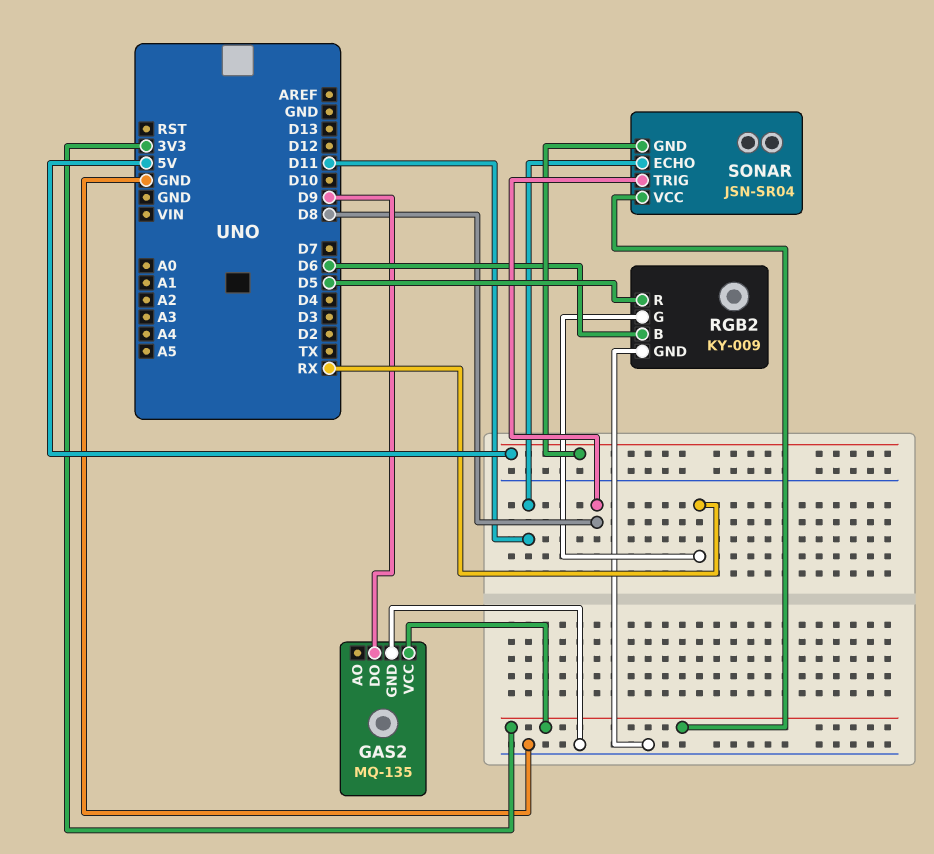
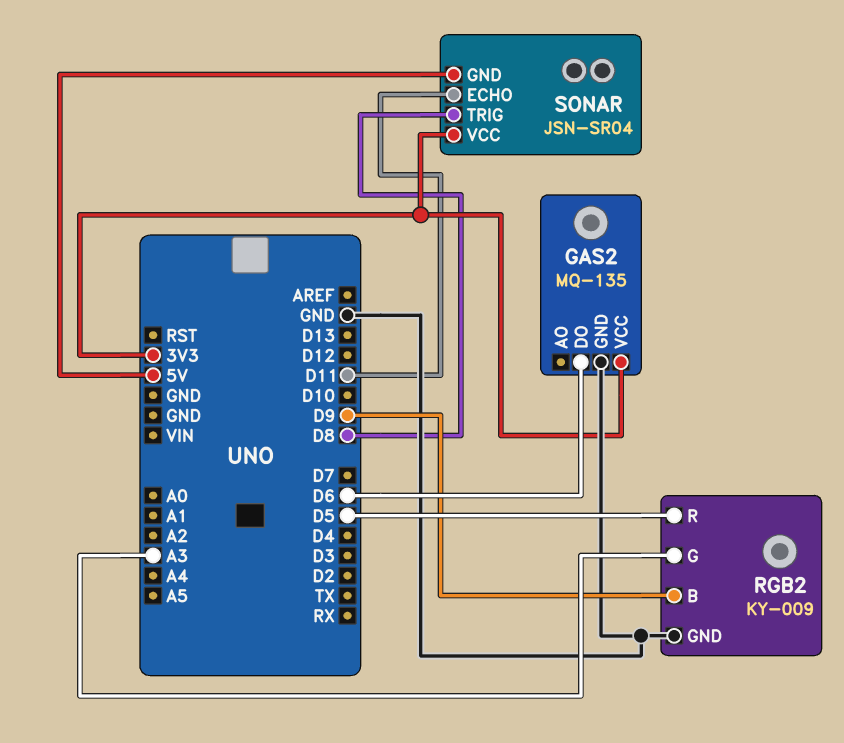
GAS2 pin DO: D9 -> D6
RGB2 pin B: D6 -> D9
RGB2 pin G: RX -> A3

